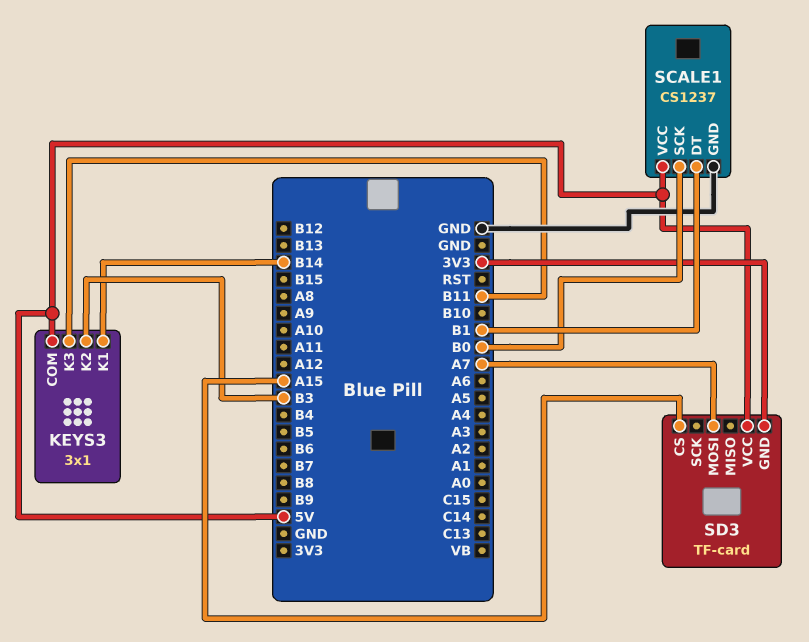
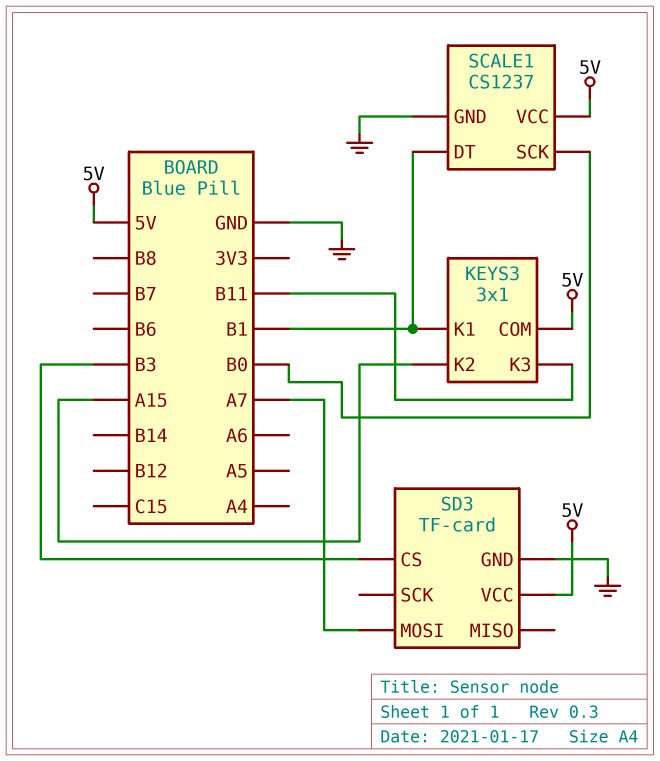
KEYS3 pin K1: B14 -> B1
KEYS3 pin K2: B3 -> A15
SD3 pin CS: A15 -> B3
SD3 pin GND: 3V3 -> GND

